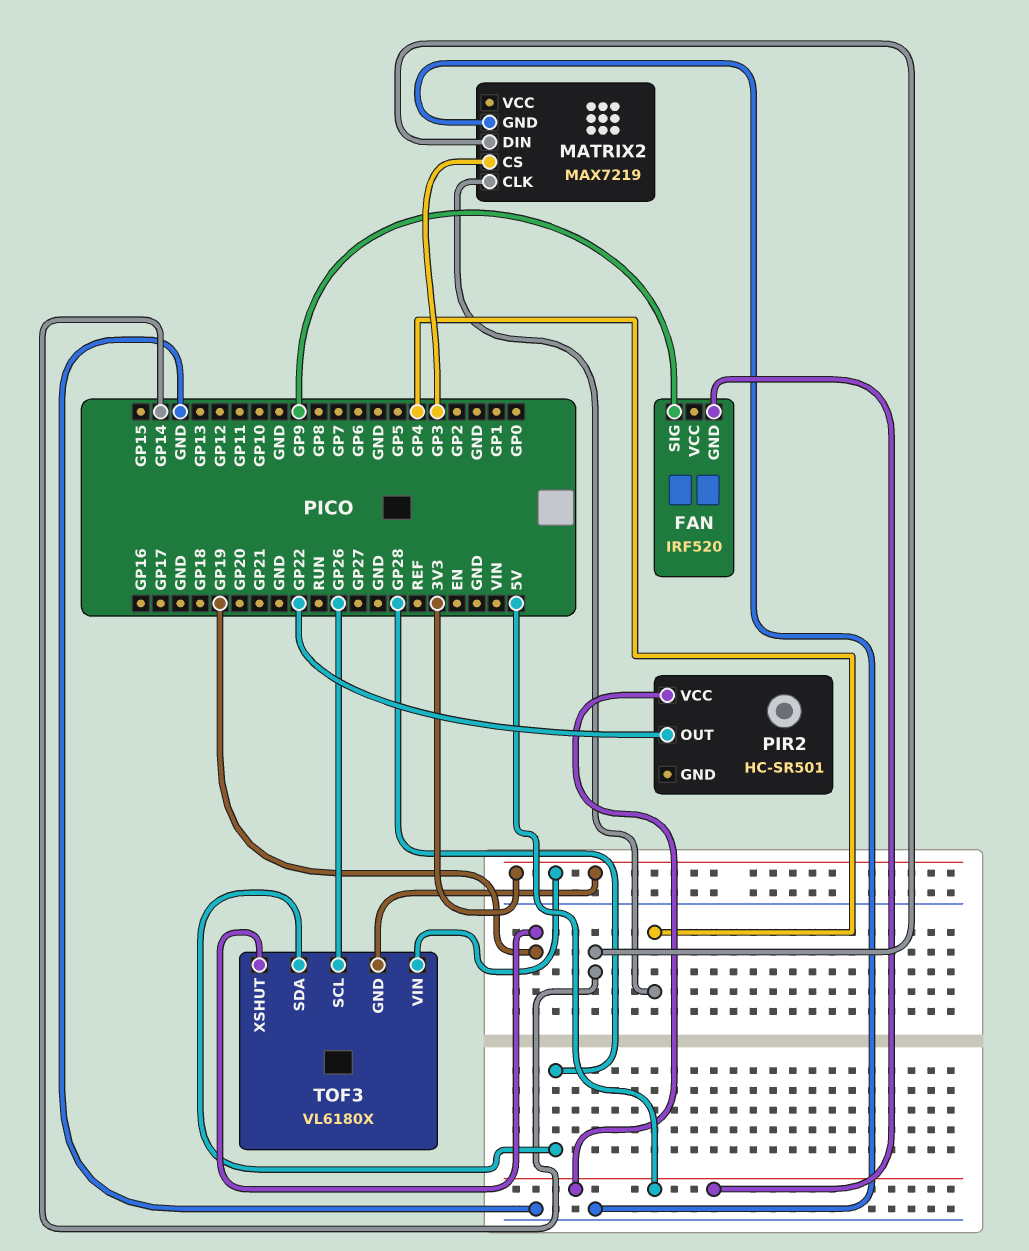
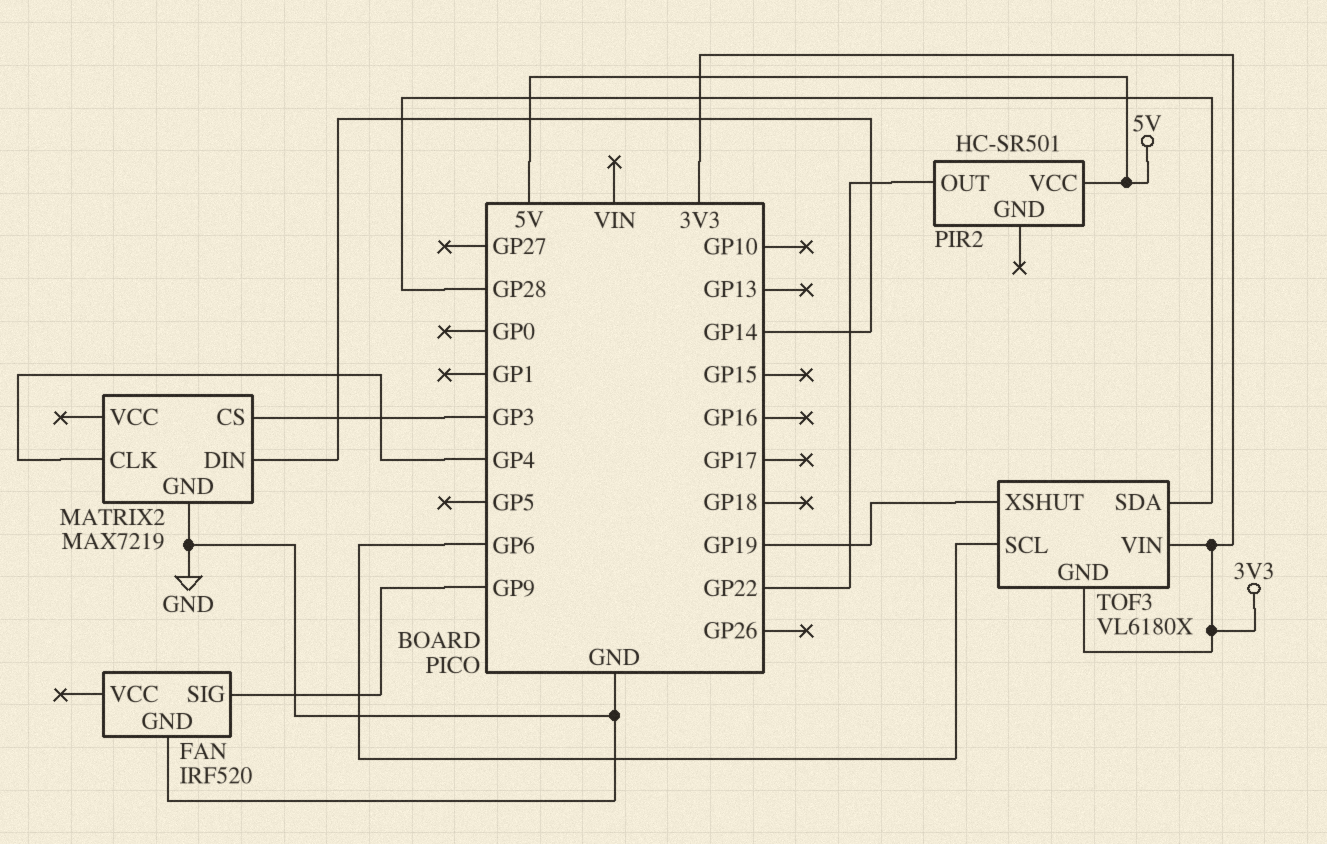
FAN pin GND: 5V -> GND
TOF3 pin SCL: GP26 -> GP6

